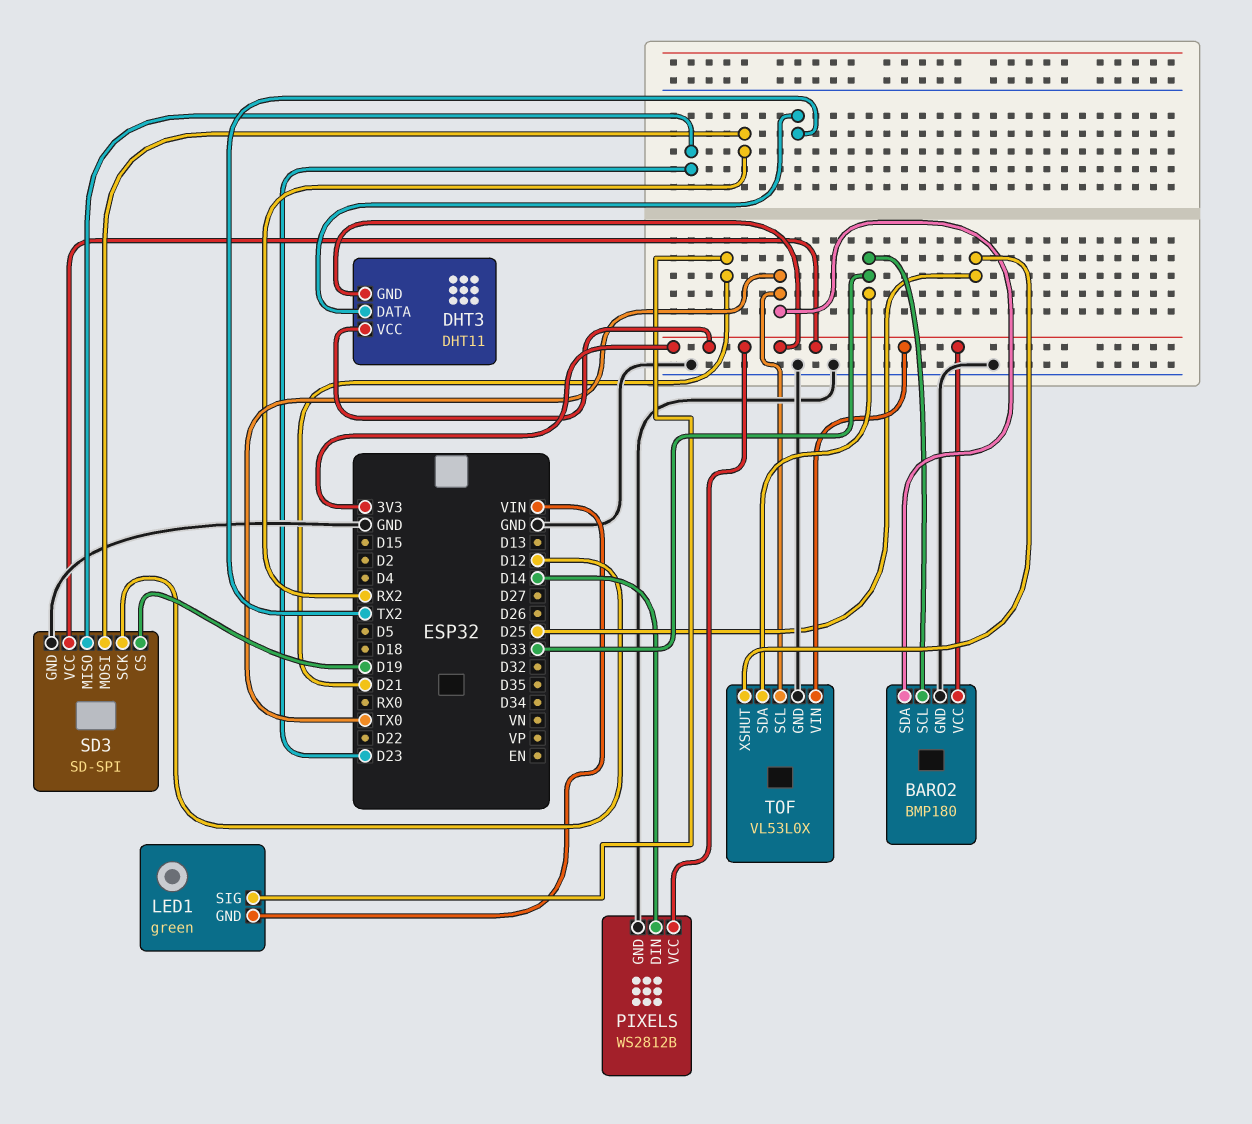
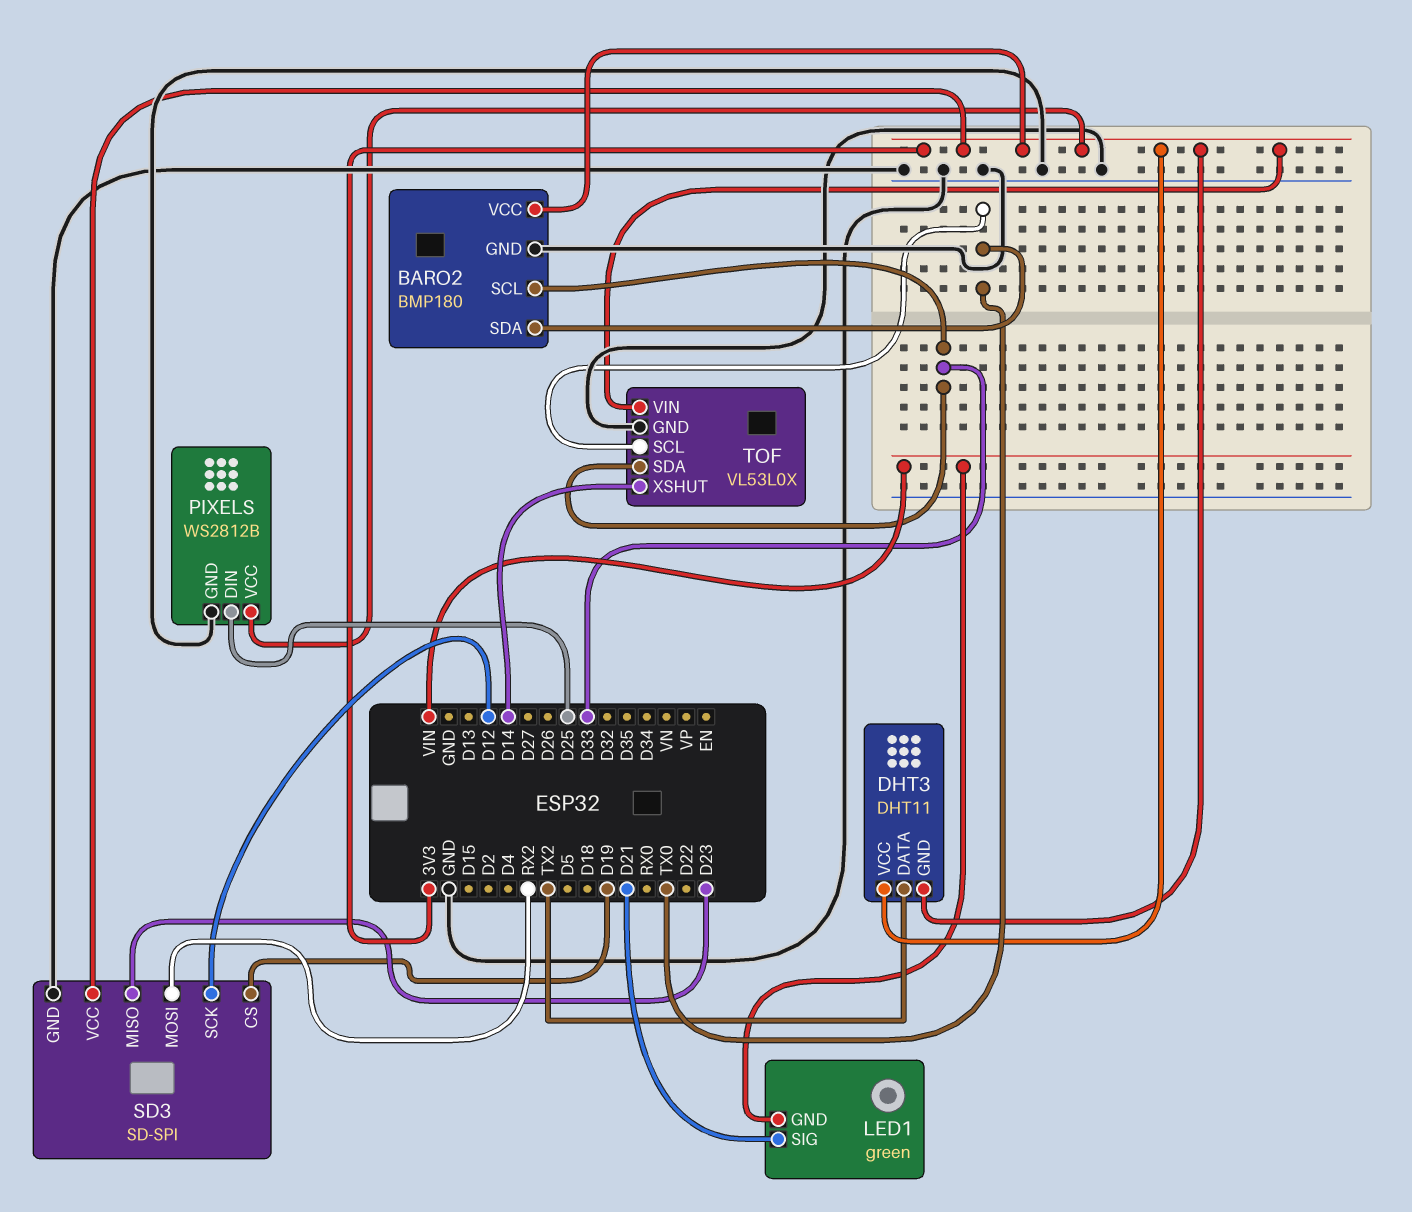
PIXELS pin DIN: D14 -> D25
TOF pin XSHUT: D25 -> D14

